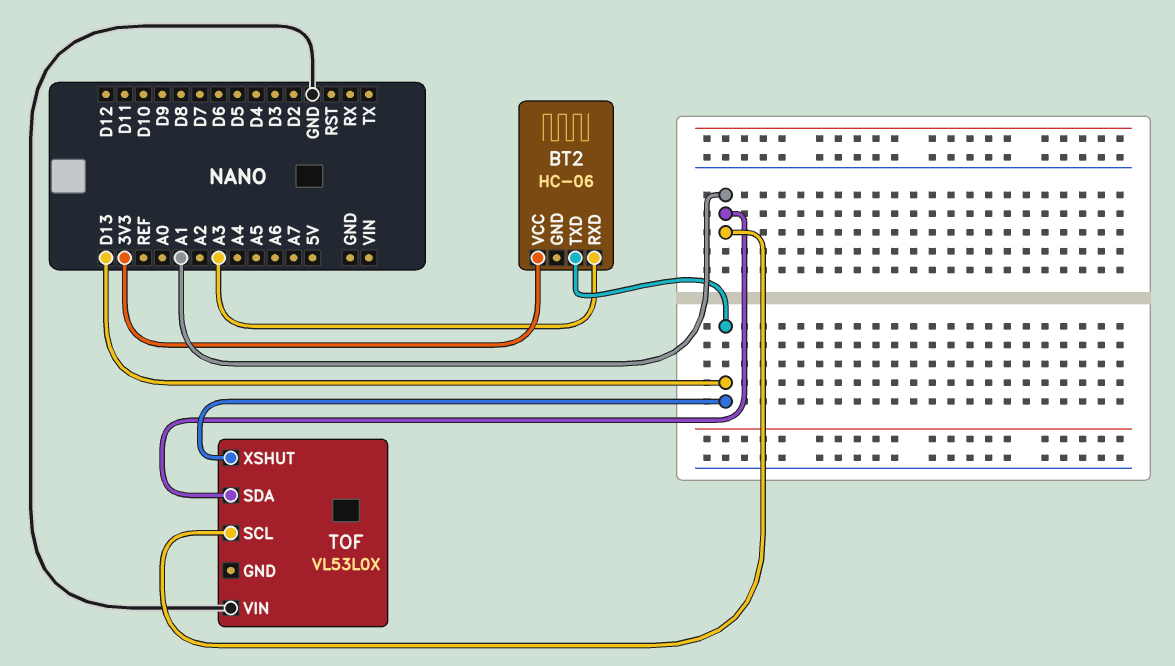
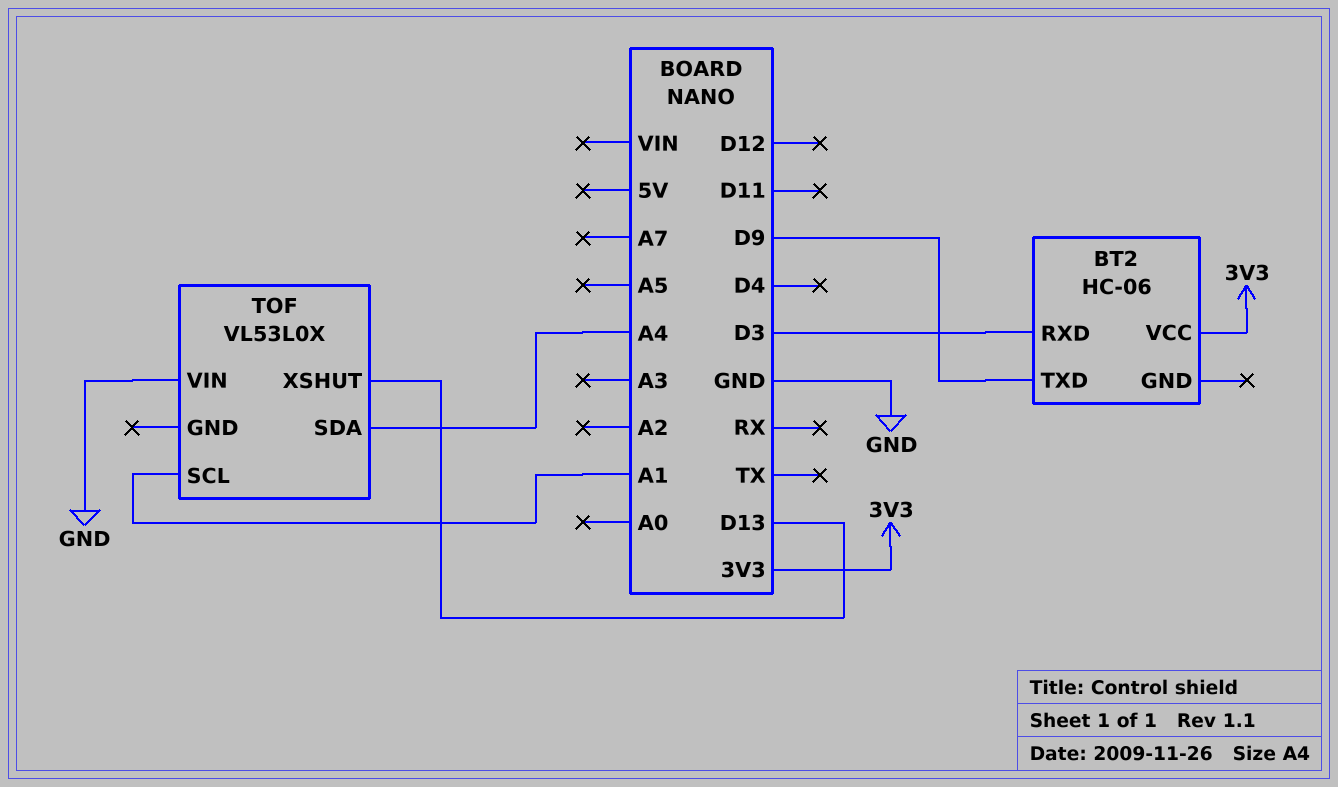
BT2 pin RXD: A3 -> D3
BT2 pin TXD: D13 -> D9
TOF pin SDA: A1 -> A4

